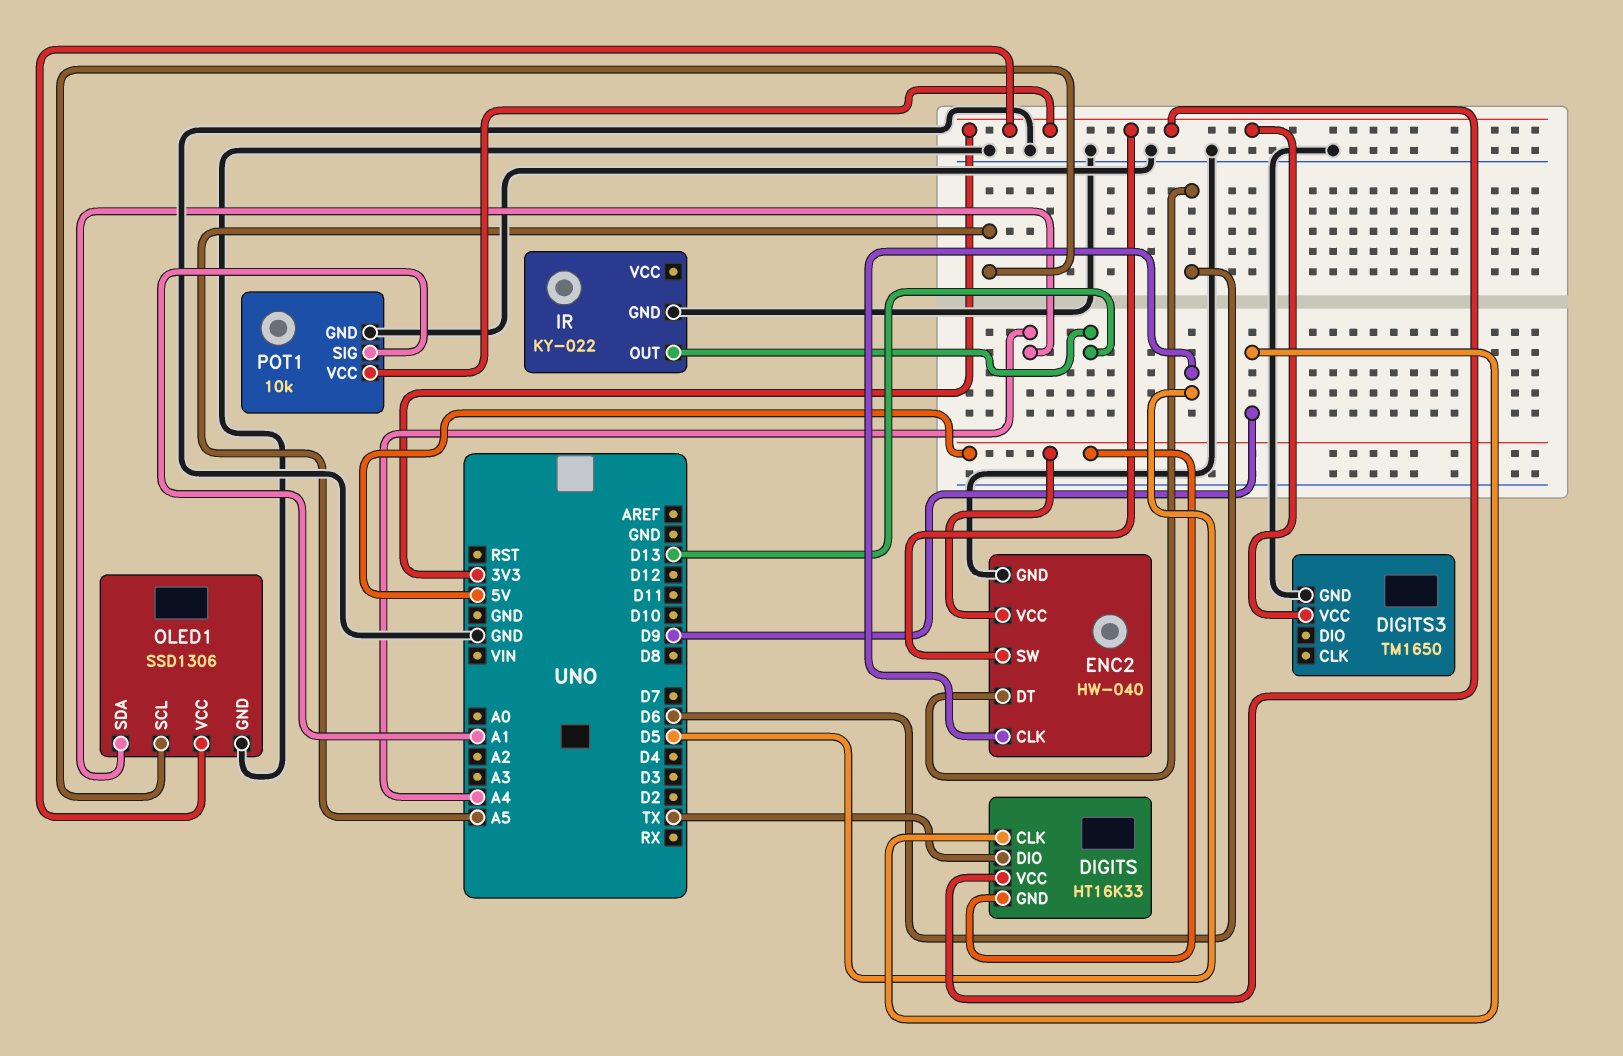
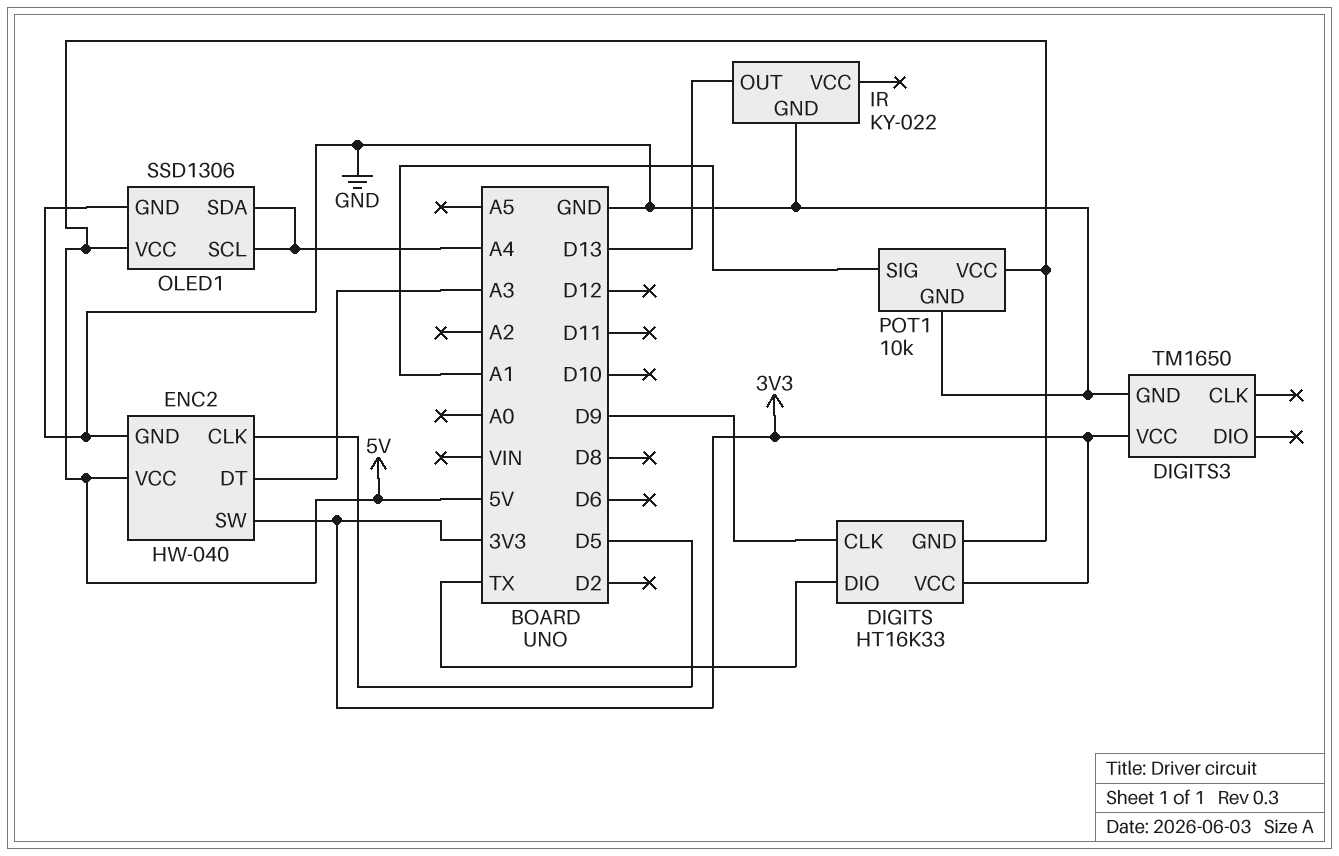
ENC2 pin DT: D6 -> A3
OLED1 pin SCL: A5 -> A4
OLED1 pin VCC: 3V3 -> 5V
POT1 pin VCC: 3V3 -> 5V

